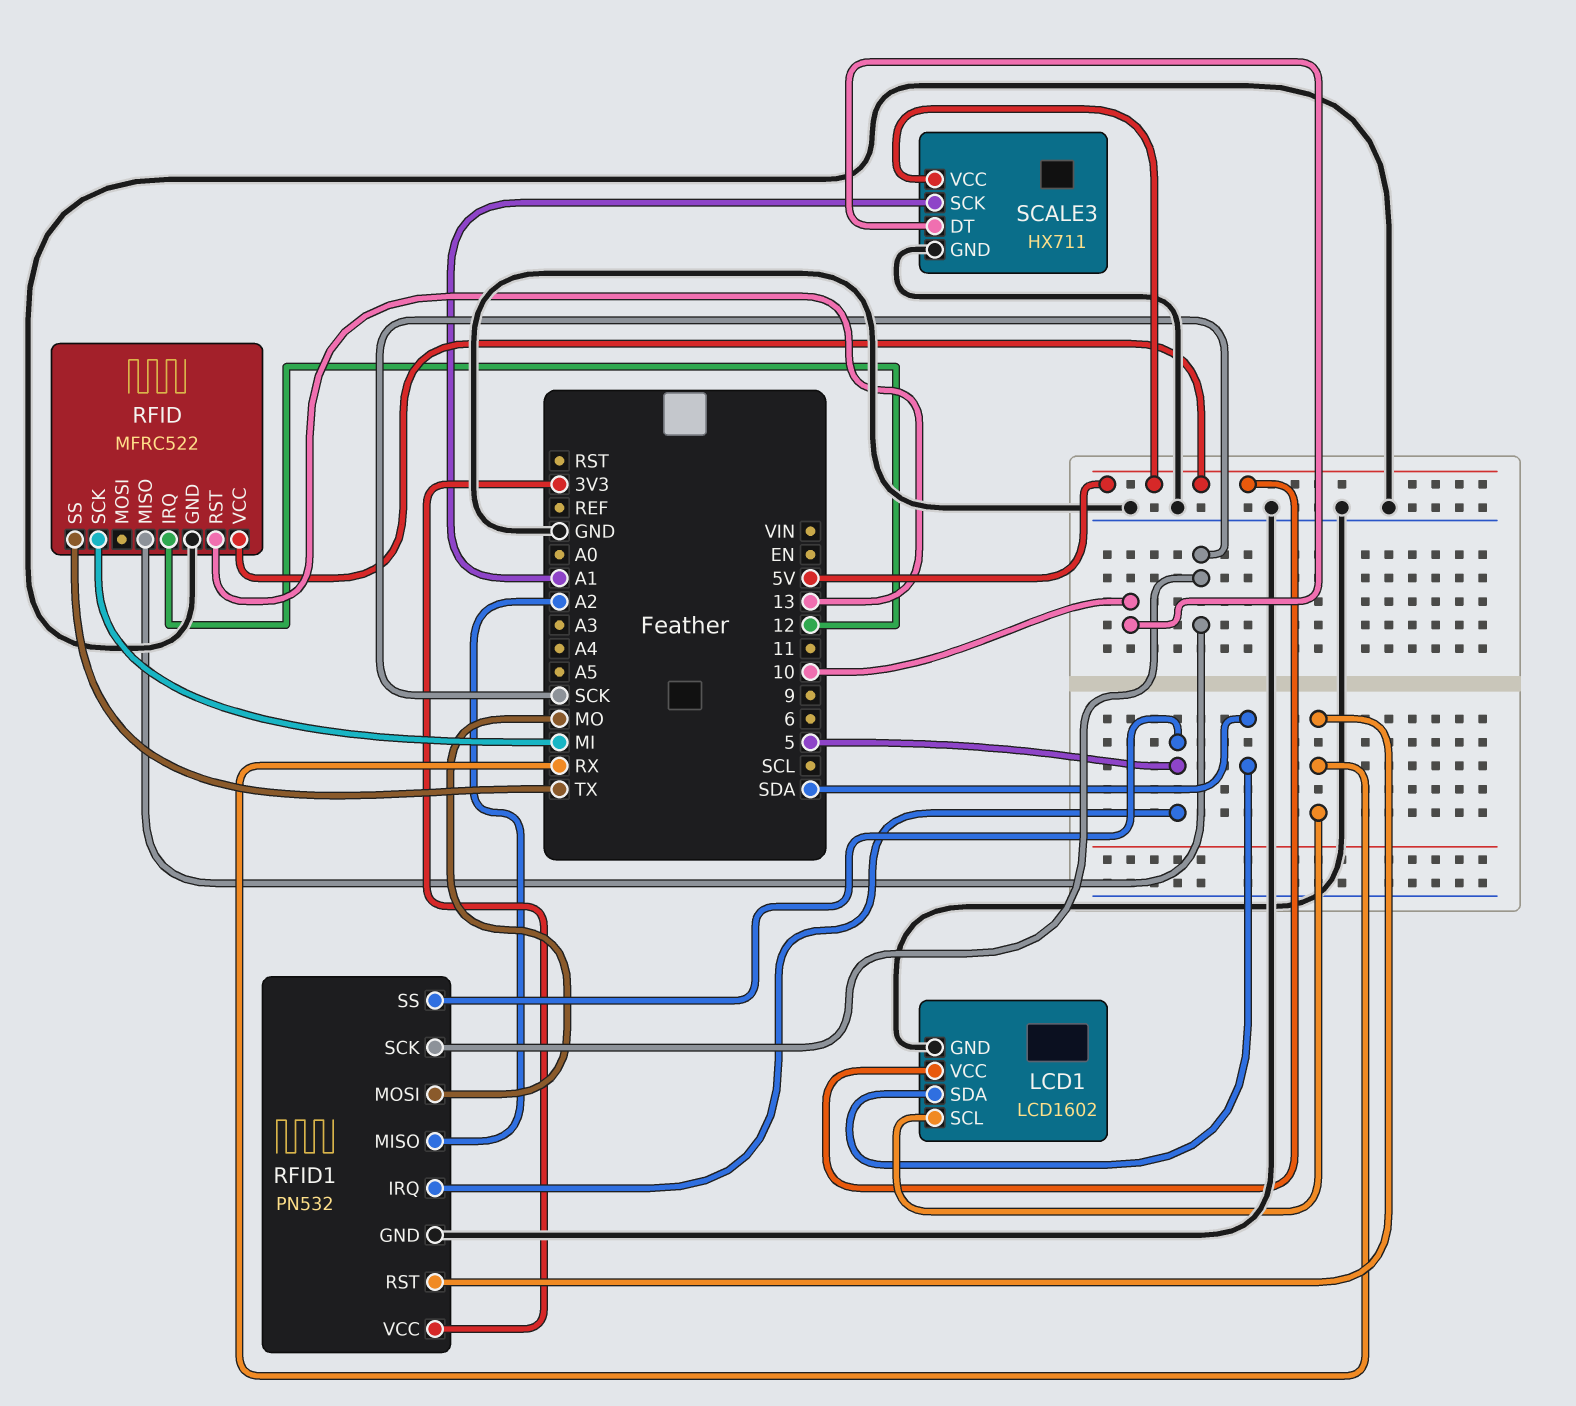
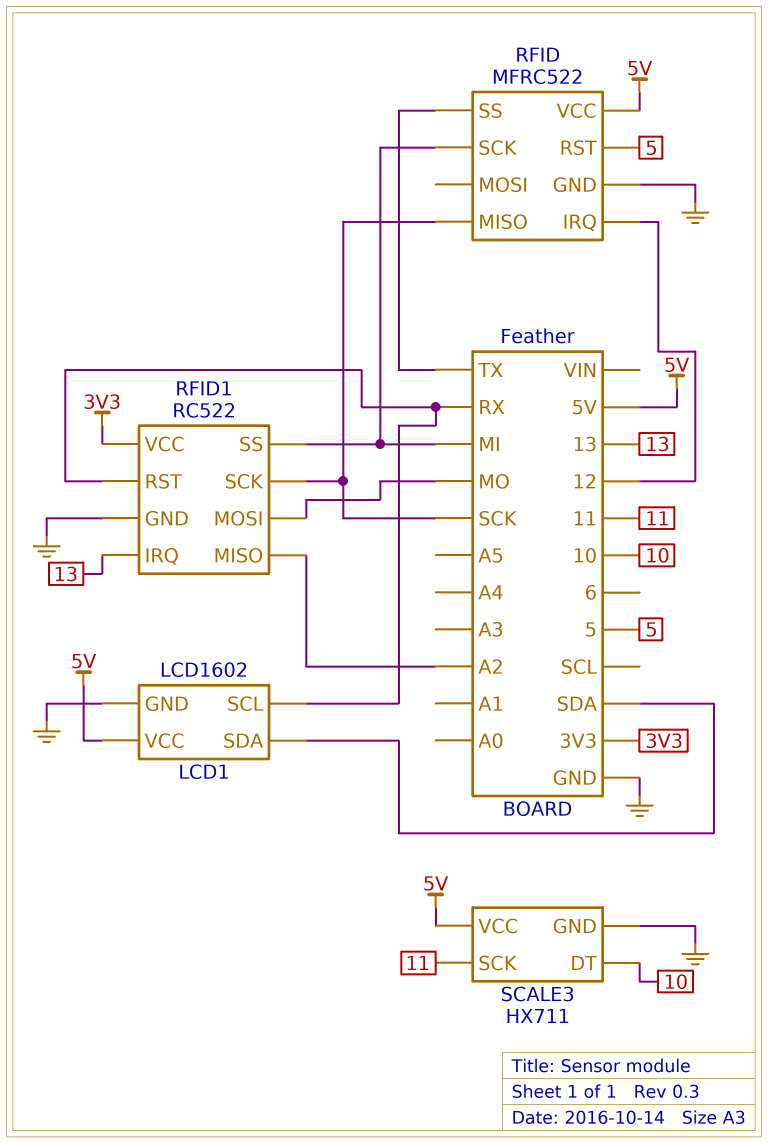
RFID pin RST: 13 -> 5
RFID1: PN532 -> RC522
RFID1 pin IRQ: 5 -> 13
RFID1 pin SS: 5 -> MI
SCALE3 pin SCK: A1 -> 11

